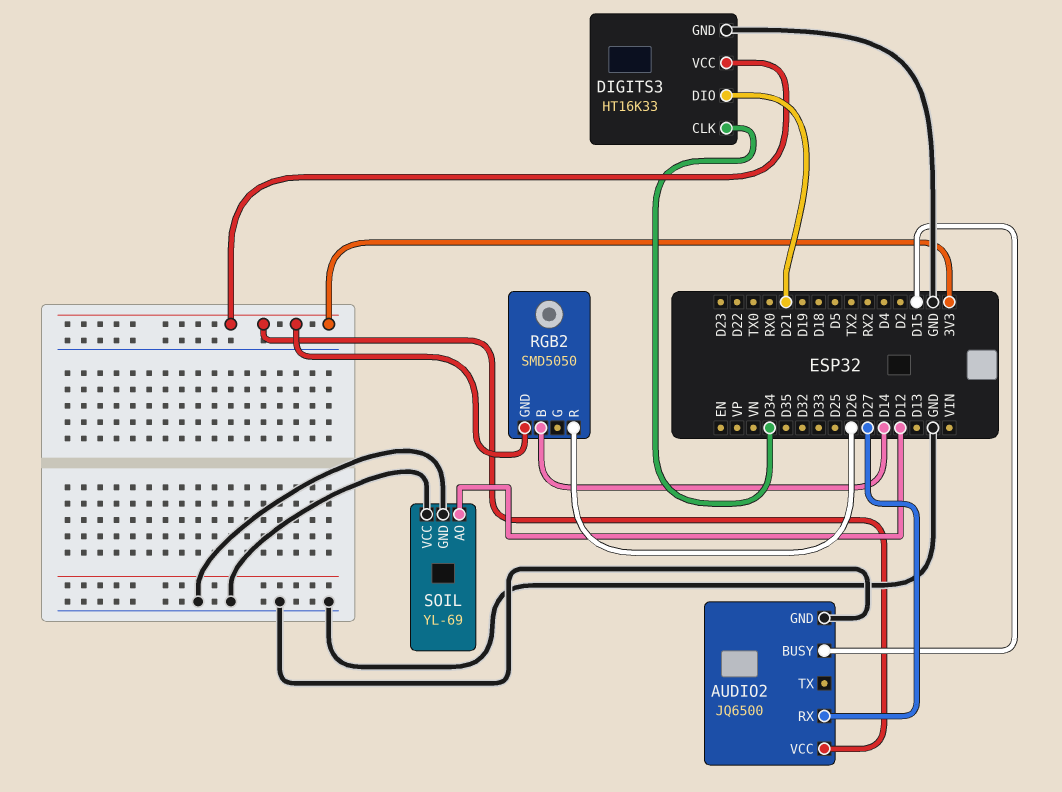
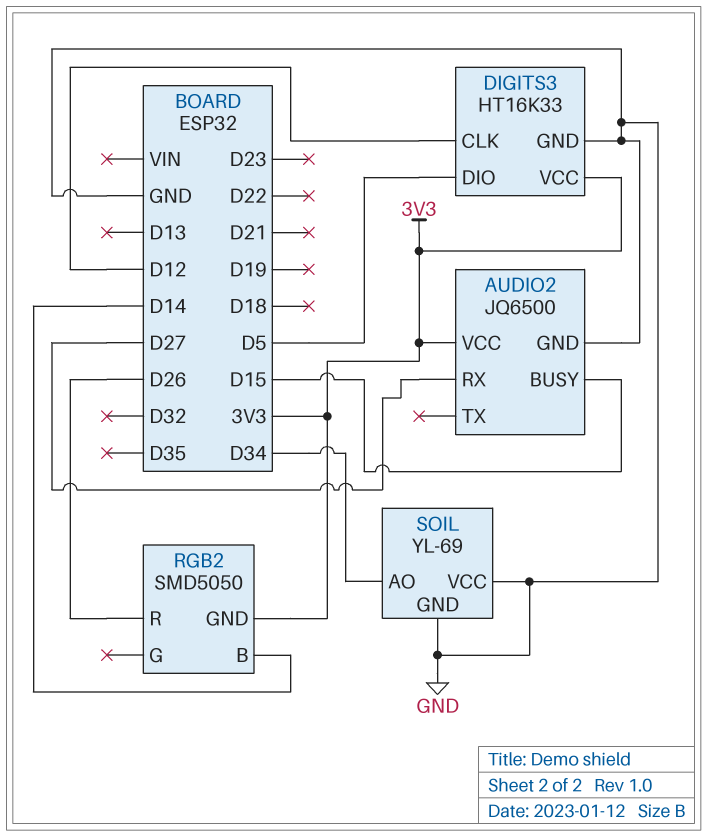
DIGITS3 pin CLK: D34 -> D12
DIGITS3 pin DIO: D21 -> D5
SOIL pin AO: D12 -> D34

